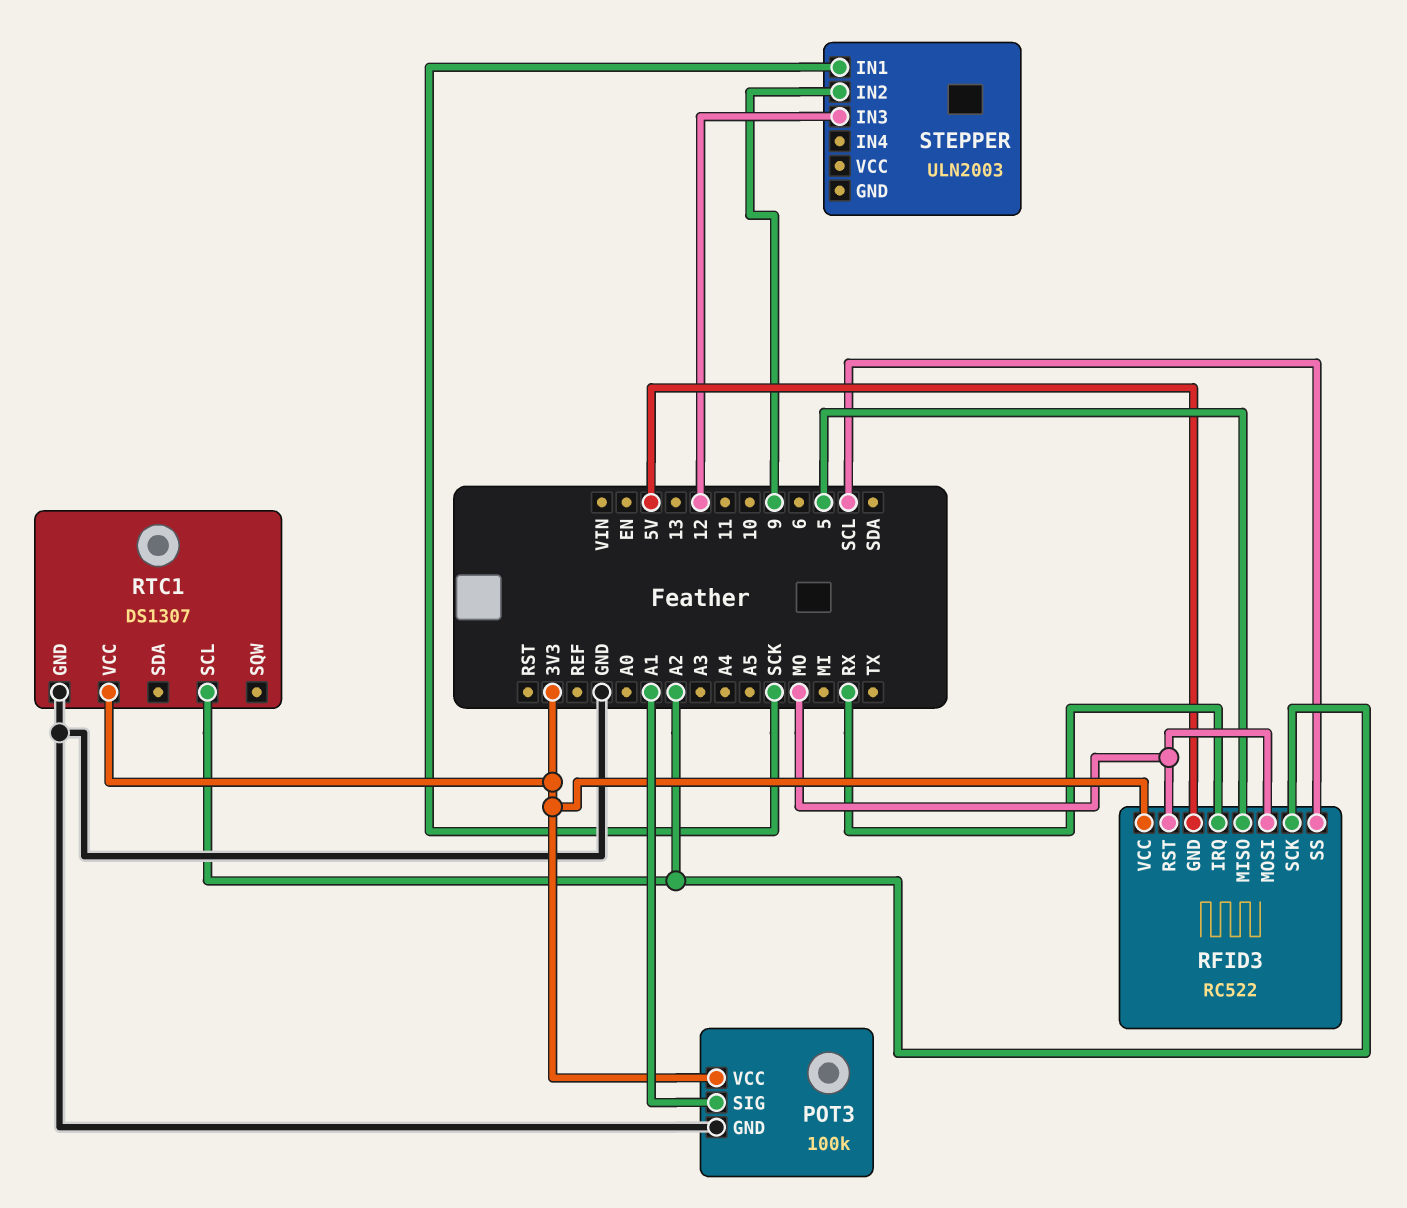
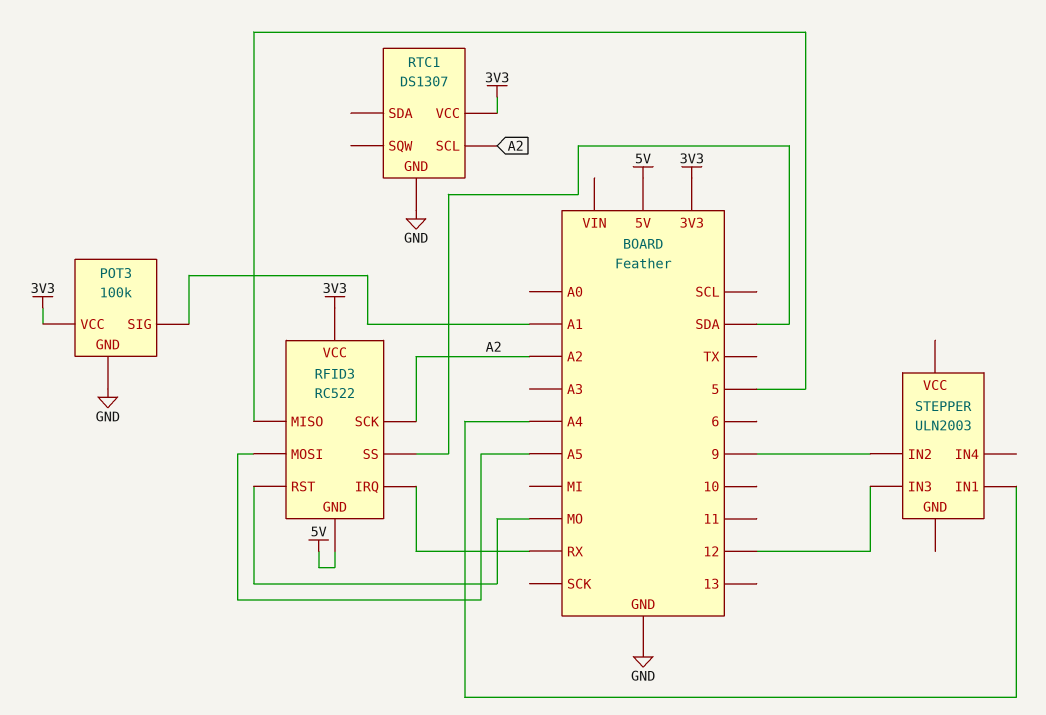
RFID3 pin MOSI: MO -> A5
RFID3 pin SS: SCL -> SDA
STEPPER pin IN1: SCK -> A4

